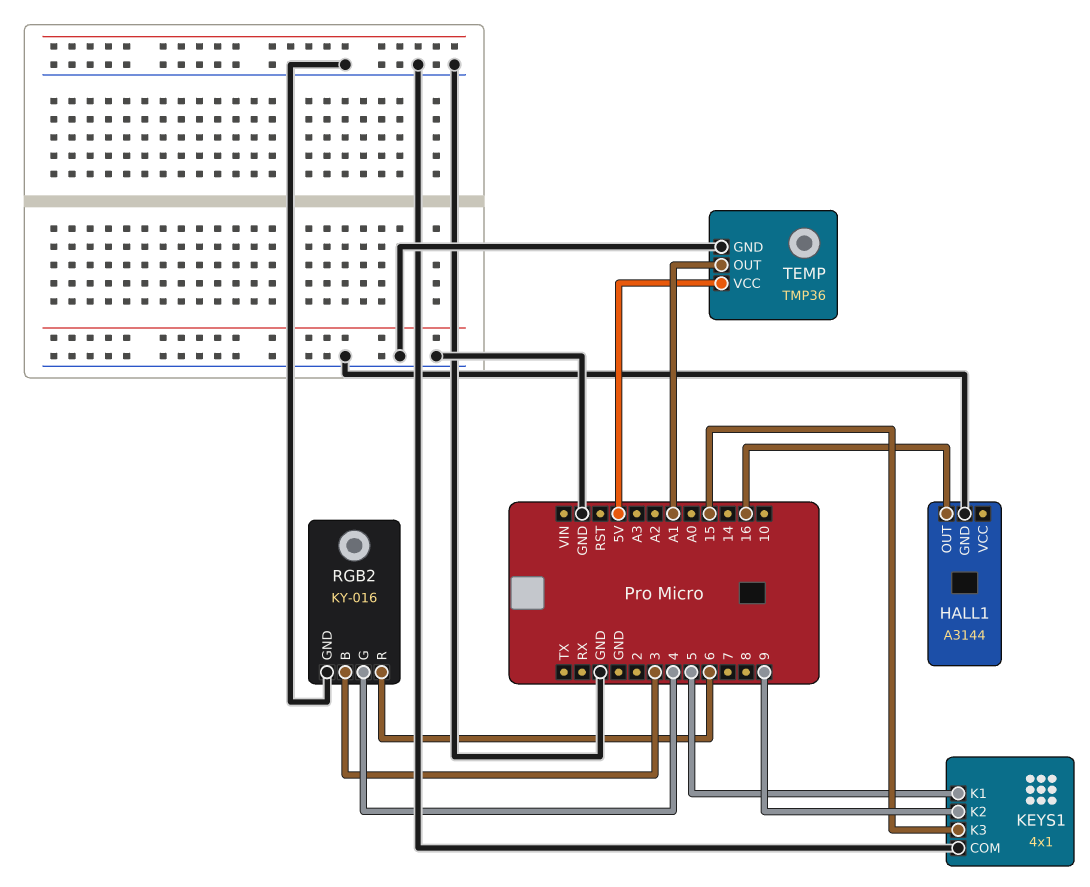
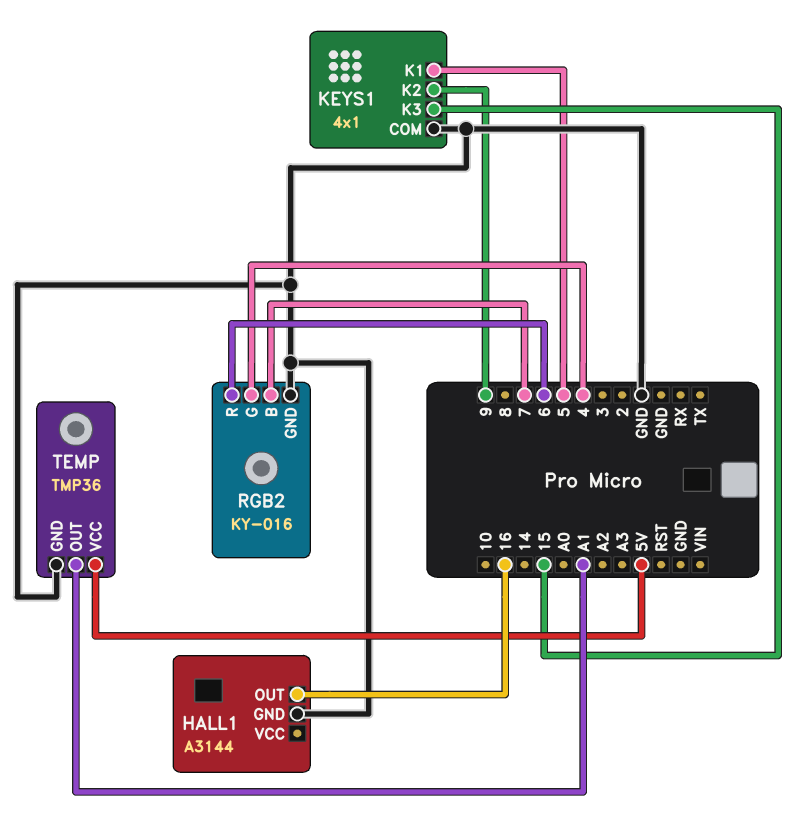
RGB2 pin B: 3 -> 7

